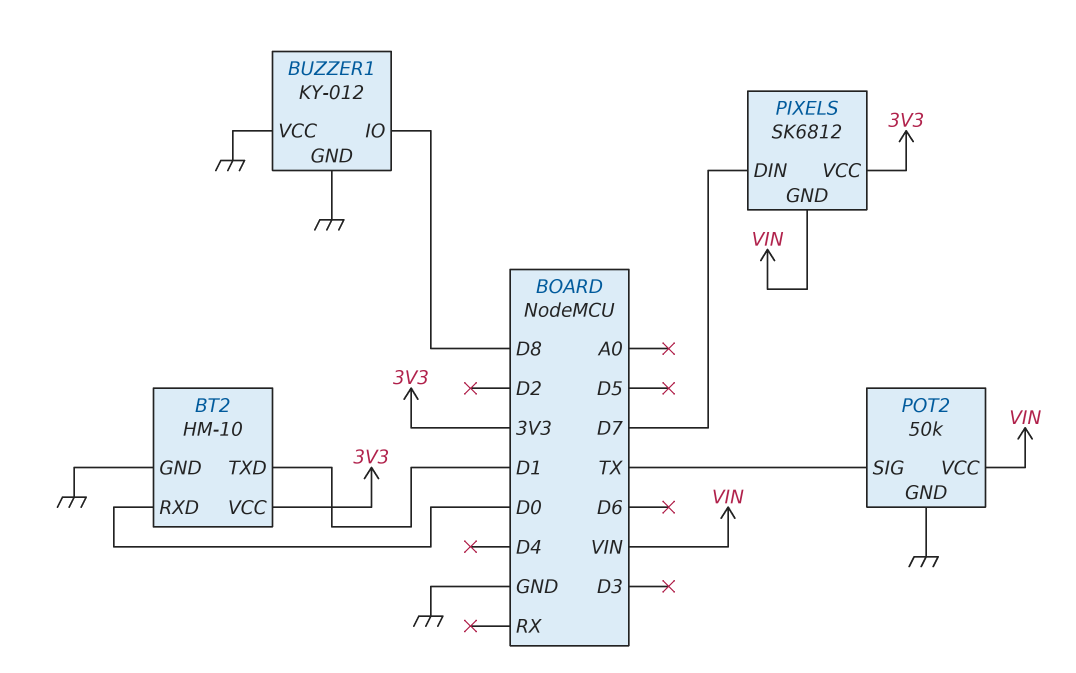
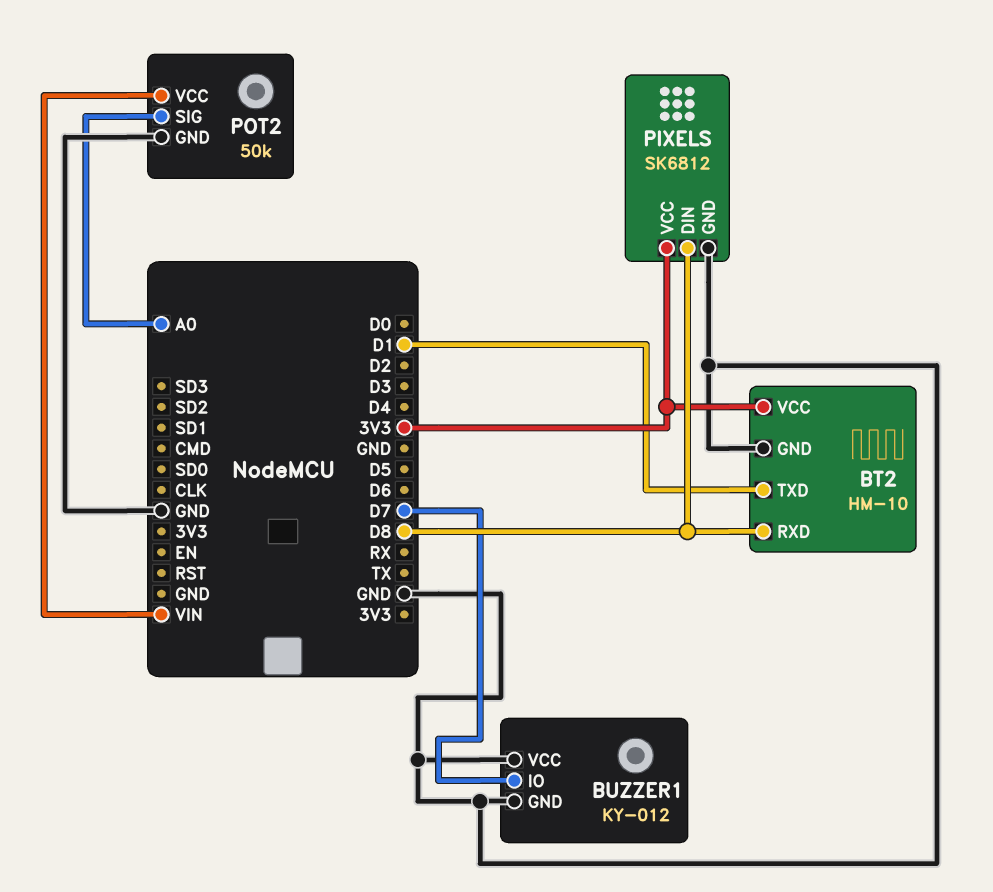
BT2 pin RXD: D0 -> D8
BUZZER1 pin IO: D8 -> D7
PIXELS pin DIN: D7 -> D8
PIXELS pin GND: VIN -> GND
POT2 pin SIG: TX -> A0

